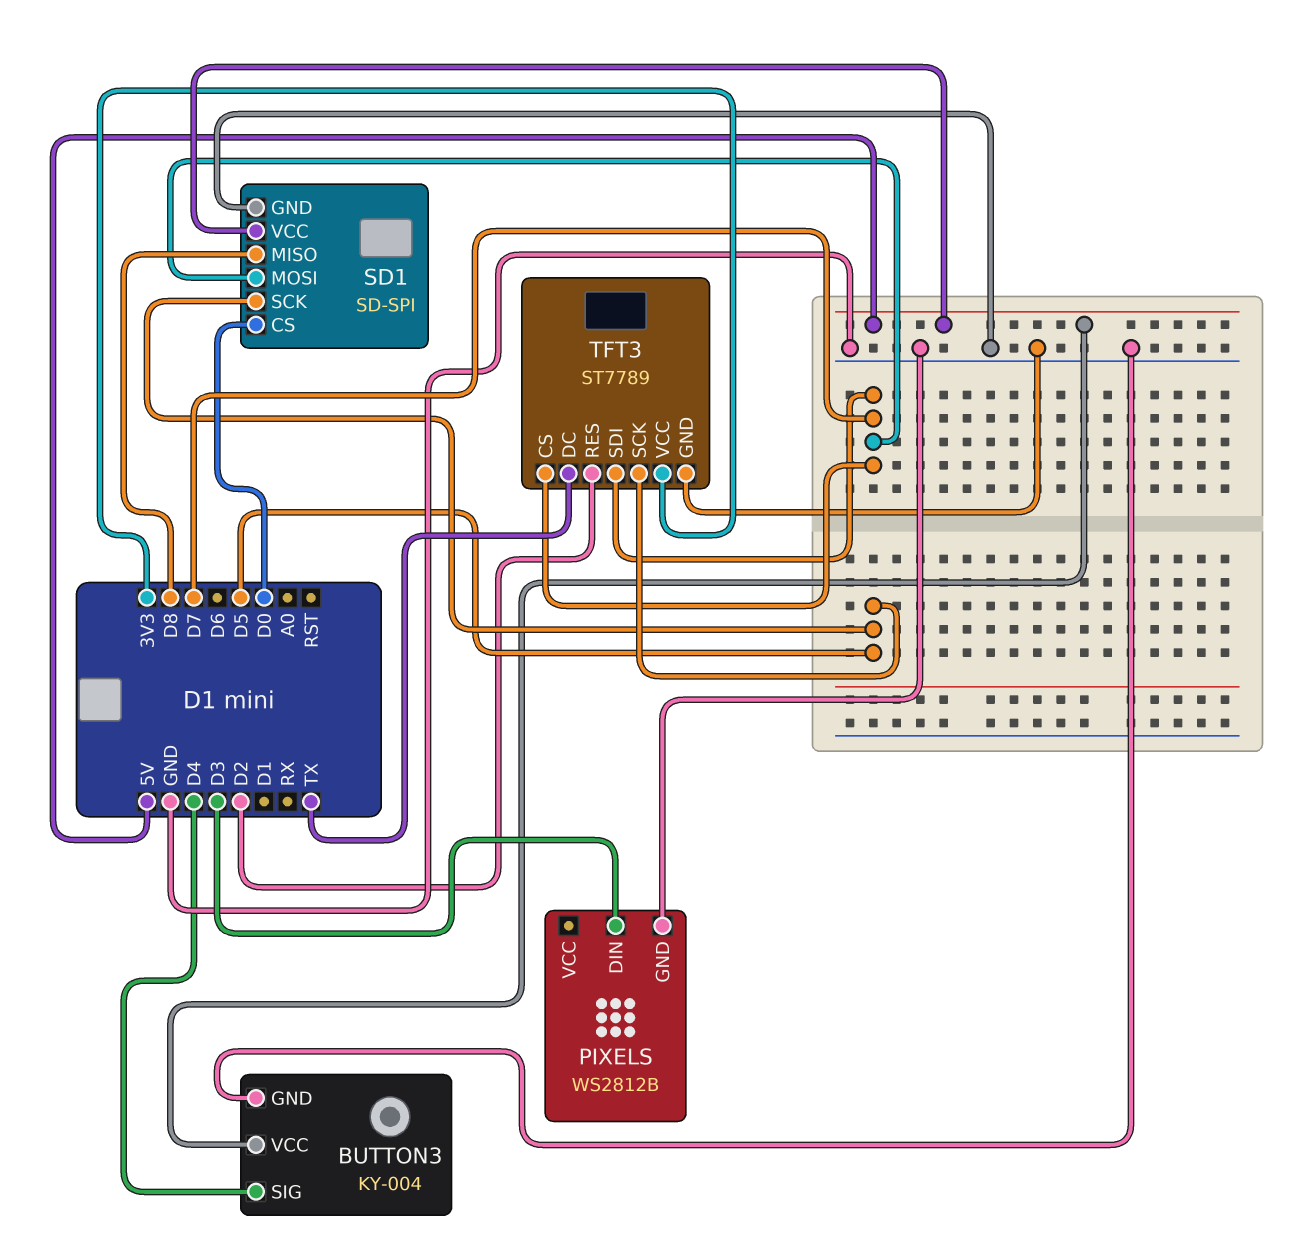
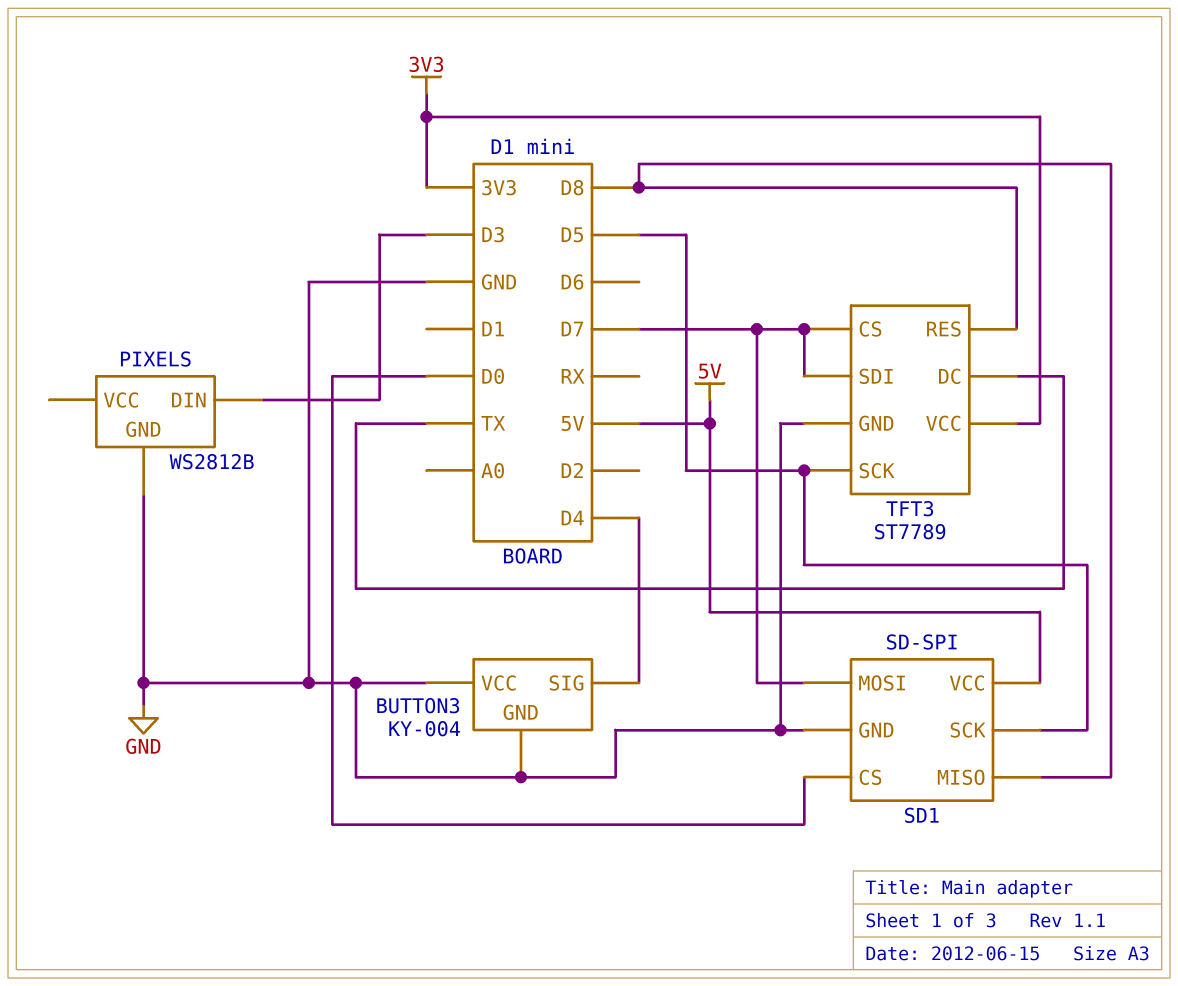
BUTTON3 pin VCC: 5V -> GND
TFT3 pin RES: D2 -> D8

